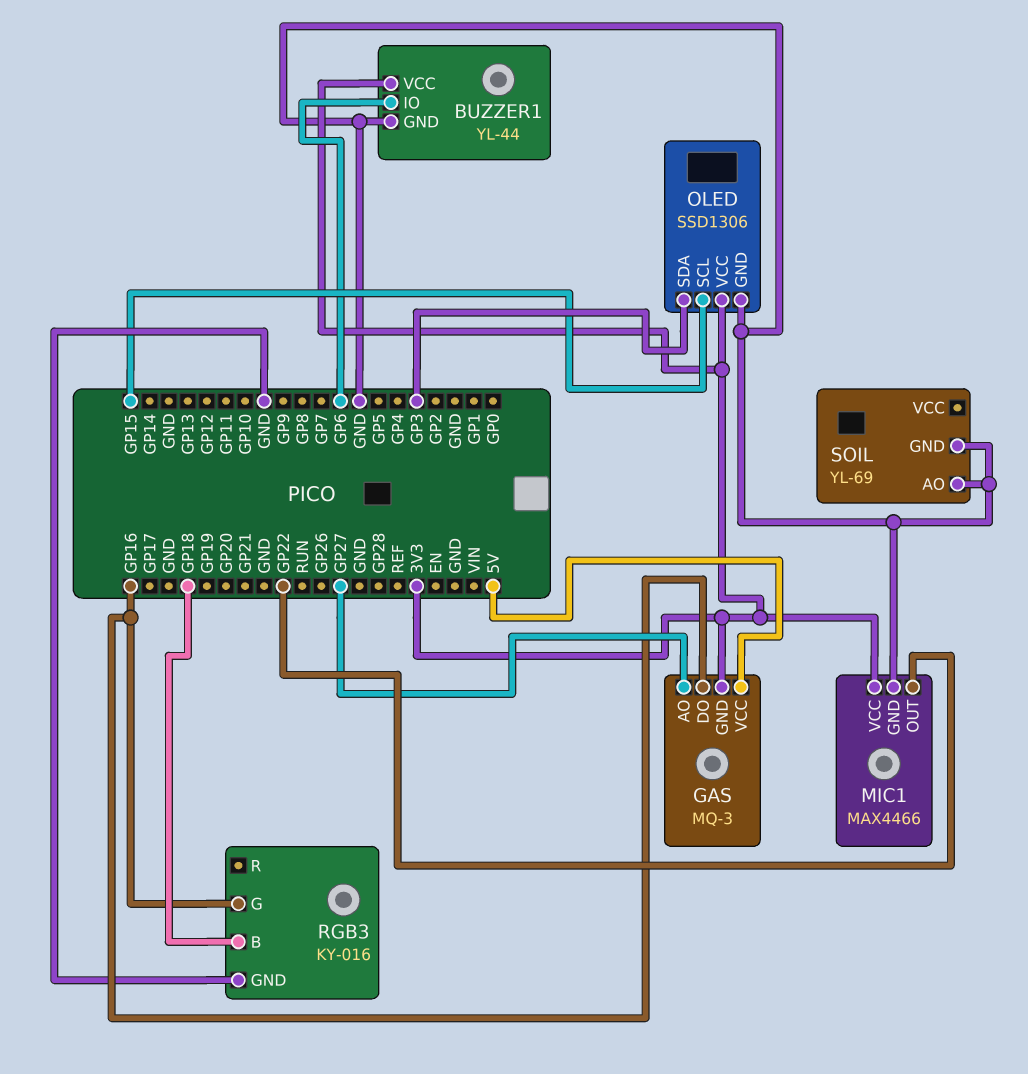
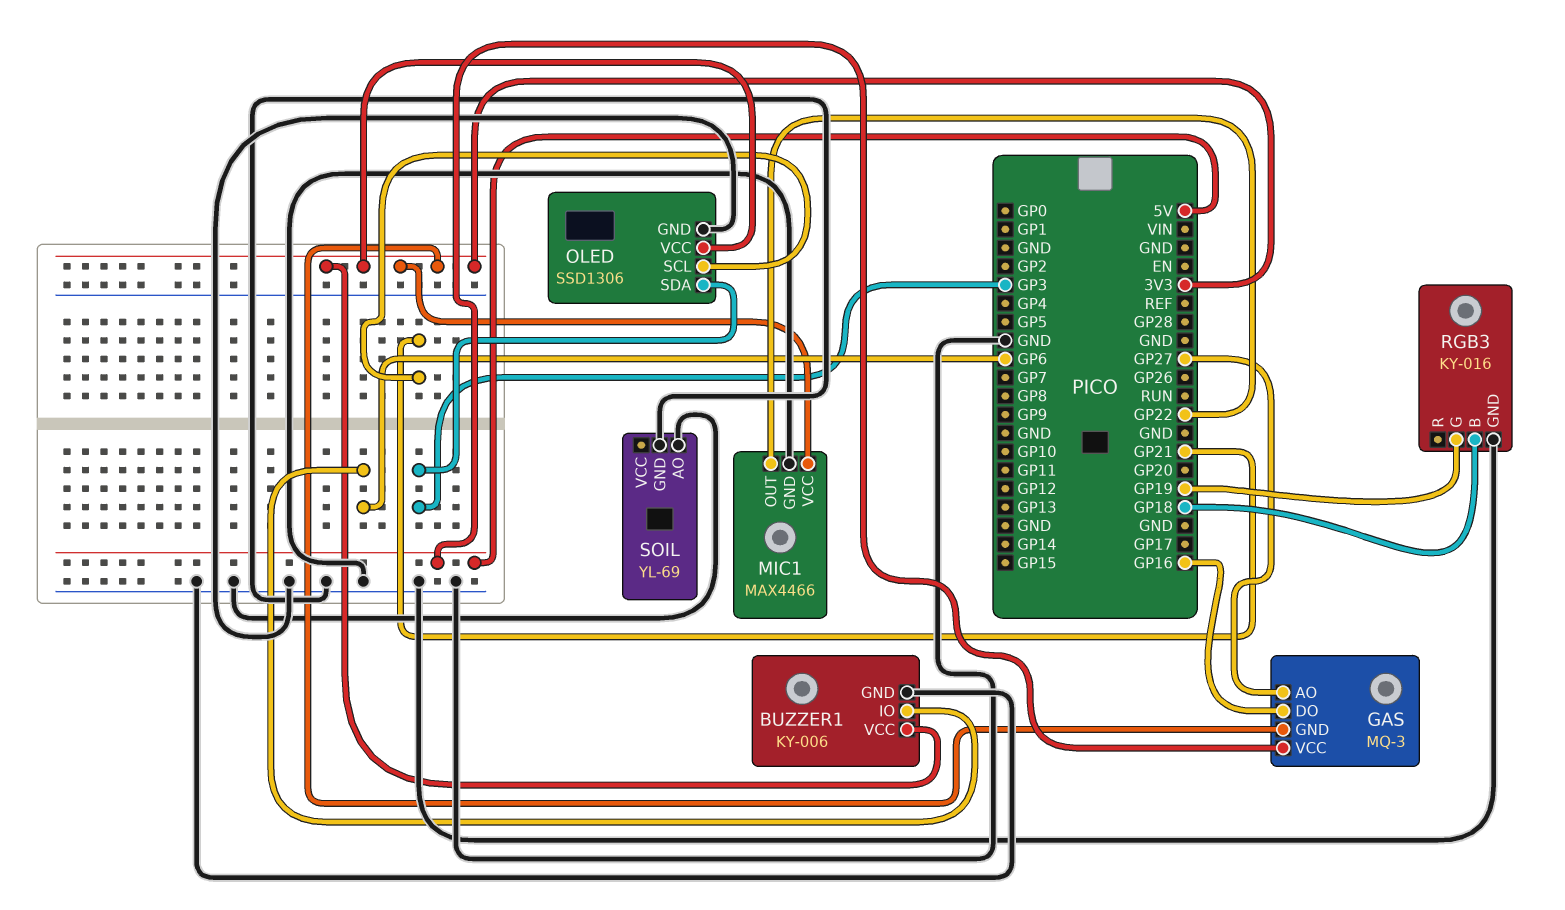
BUZZER1: YL-44 -> KY-006
OLED pin SCL: GP15 -> GP21
RGB3 pin G: GP16 -> GP19

